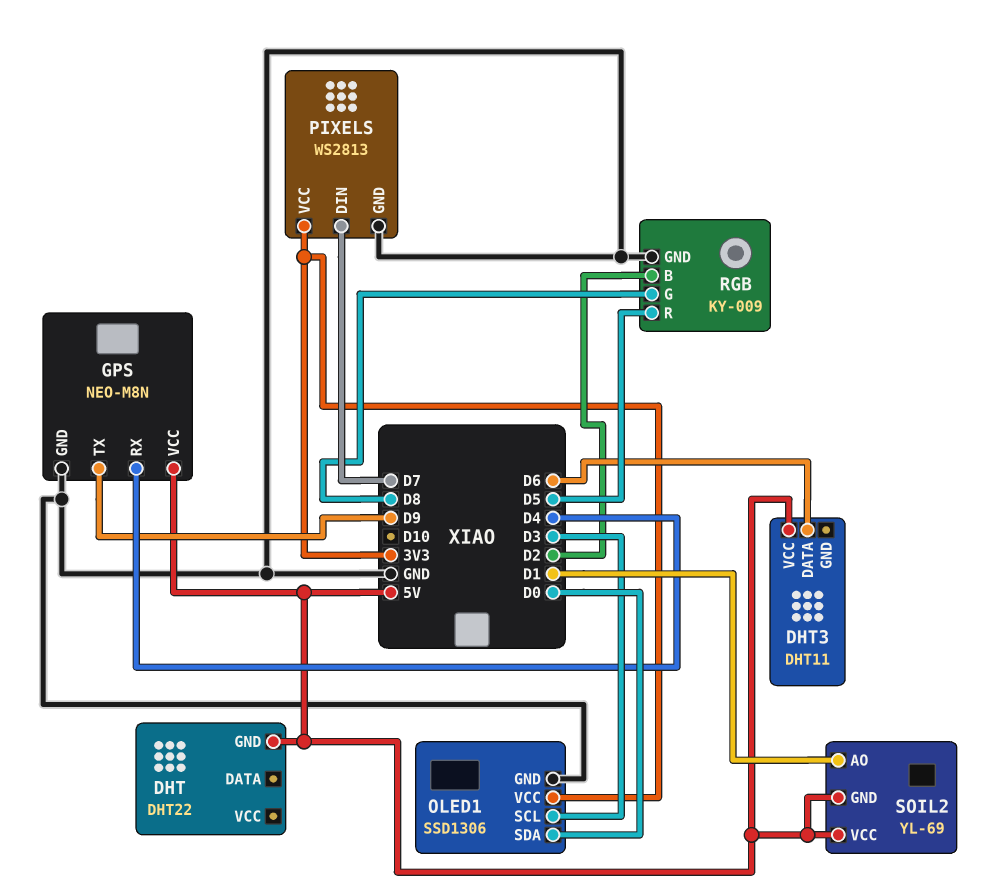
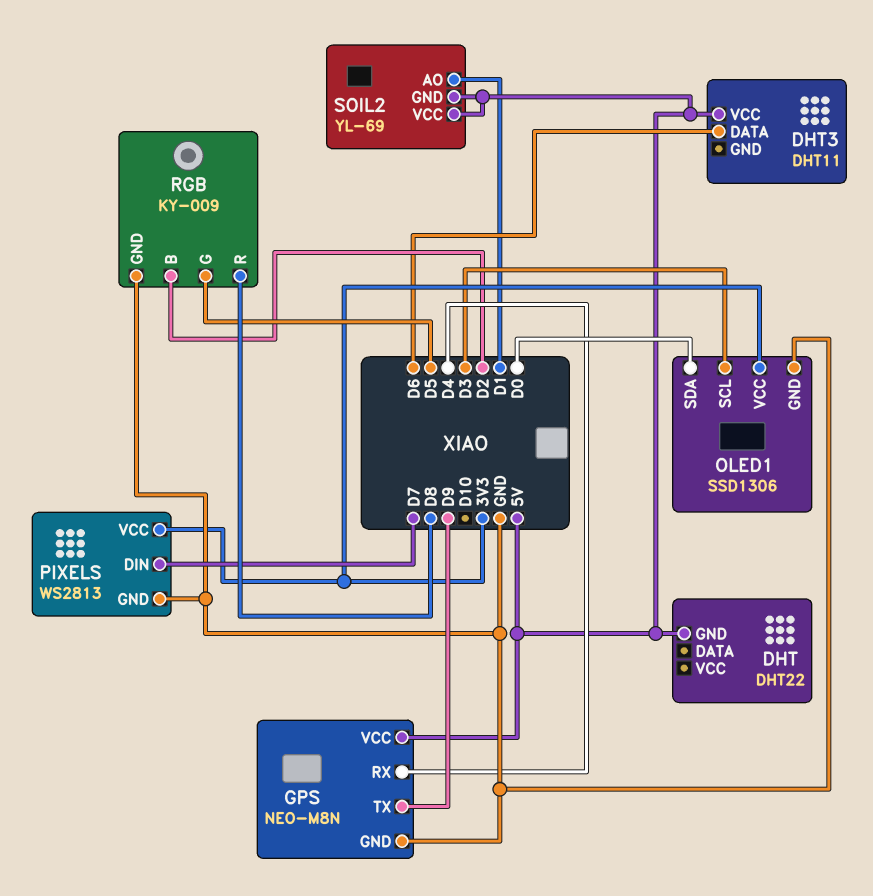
RGB pin G: D8 -> D5
RGB pin R: D5 -> D8

